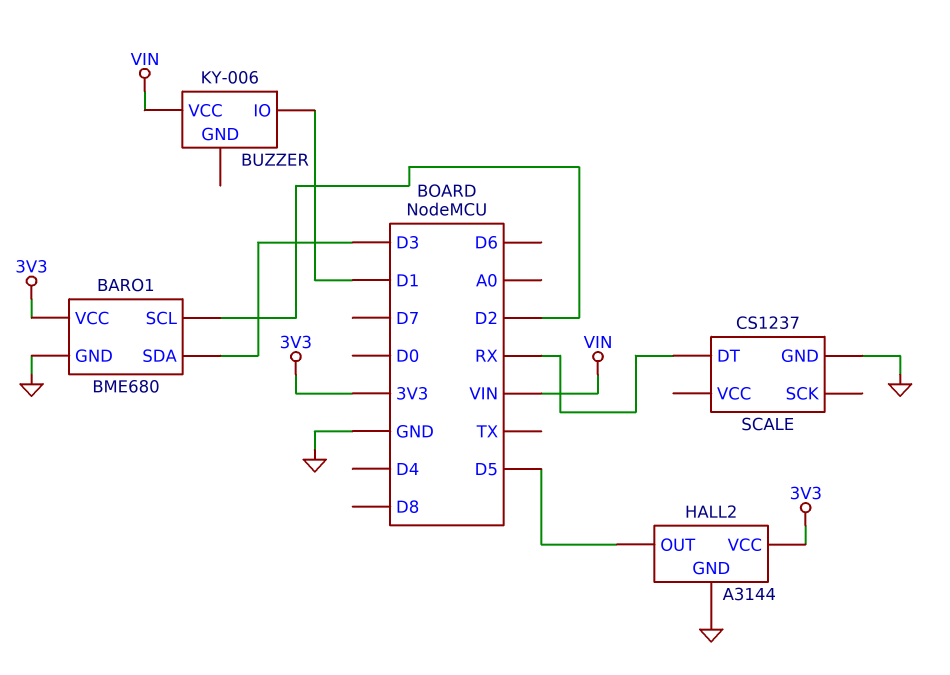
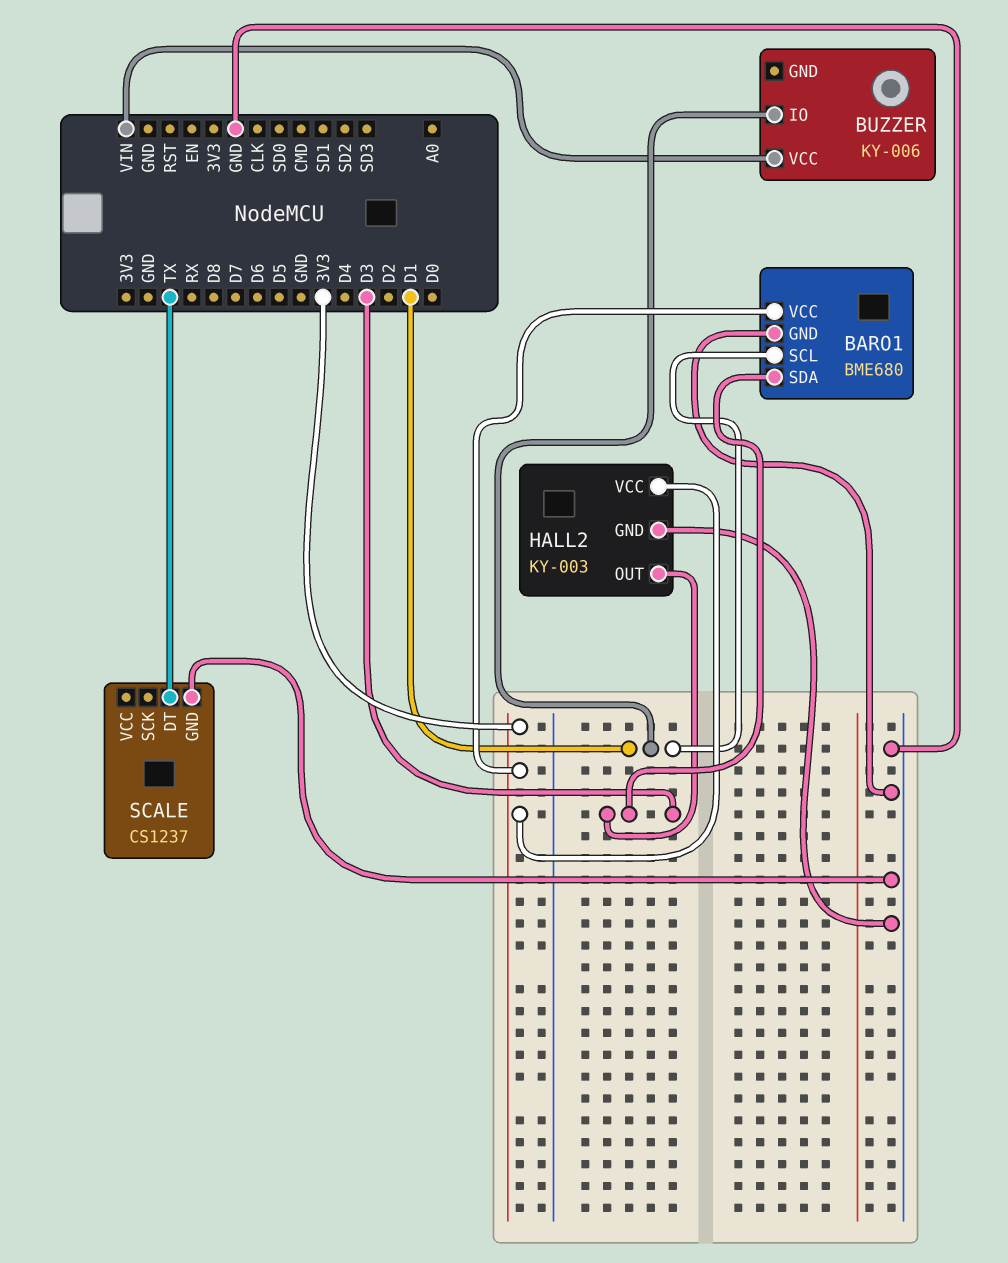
BARO1 pin SCL: D2 -> D1
HALL2: A3144 -> KY-003
HALL2 pin OUT: D5 -> D3
SCALE pin DT: RX -> TX

